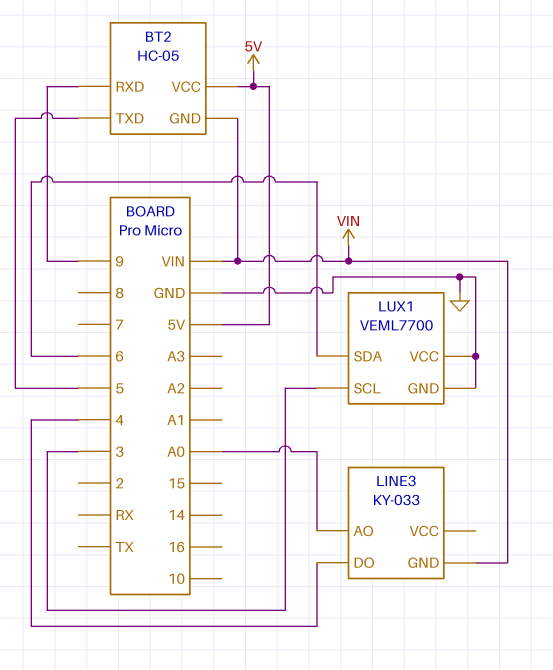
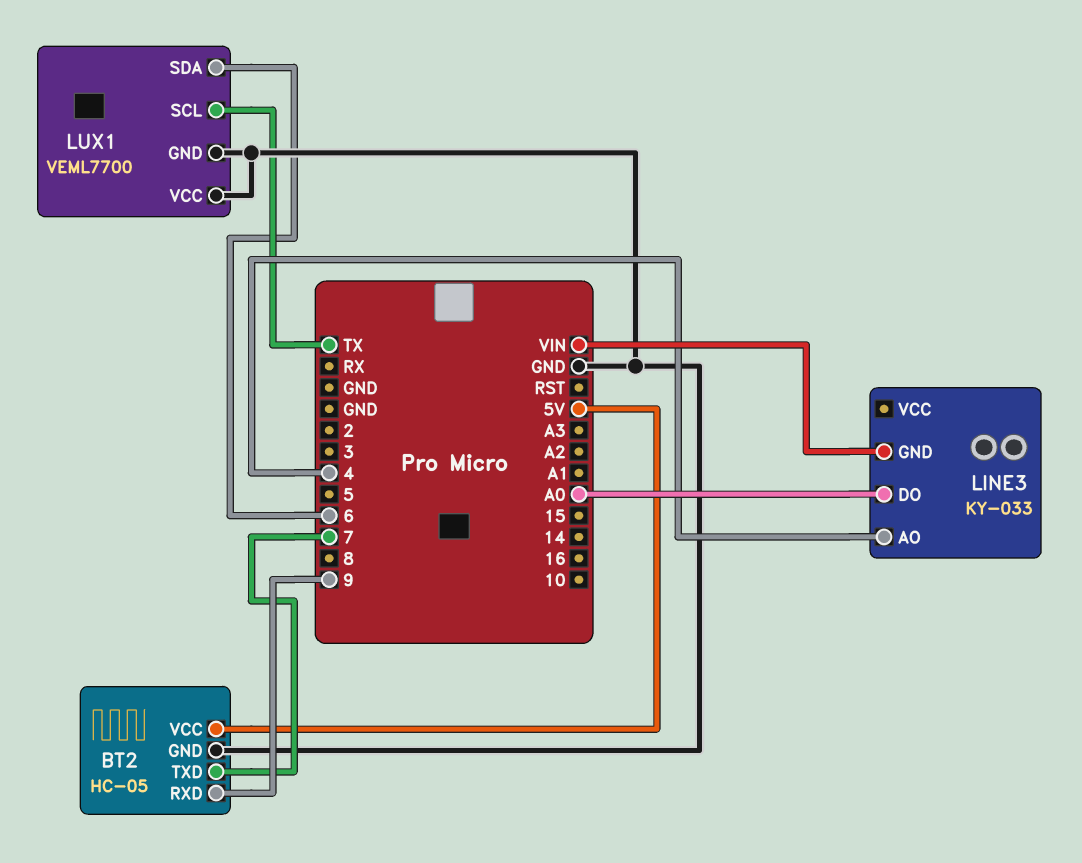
BT2 pin GND: VIN -> GND
BT2 pin TXD: 5 -> 7
LINE3 pin AO: A0 -> 4
LINE3 pin DO: 4 -> A0
LUX1 pin SCL: 3 -> TX

